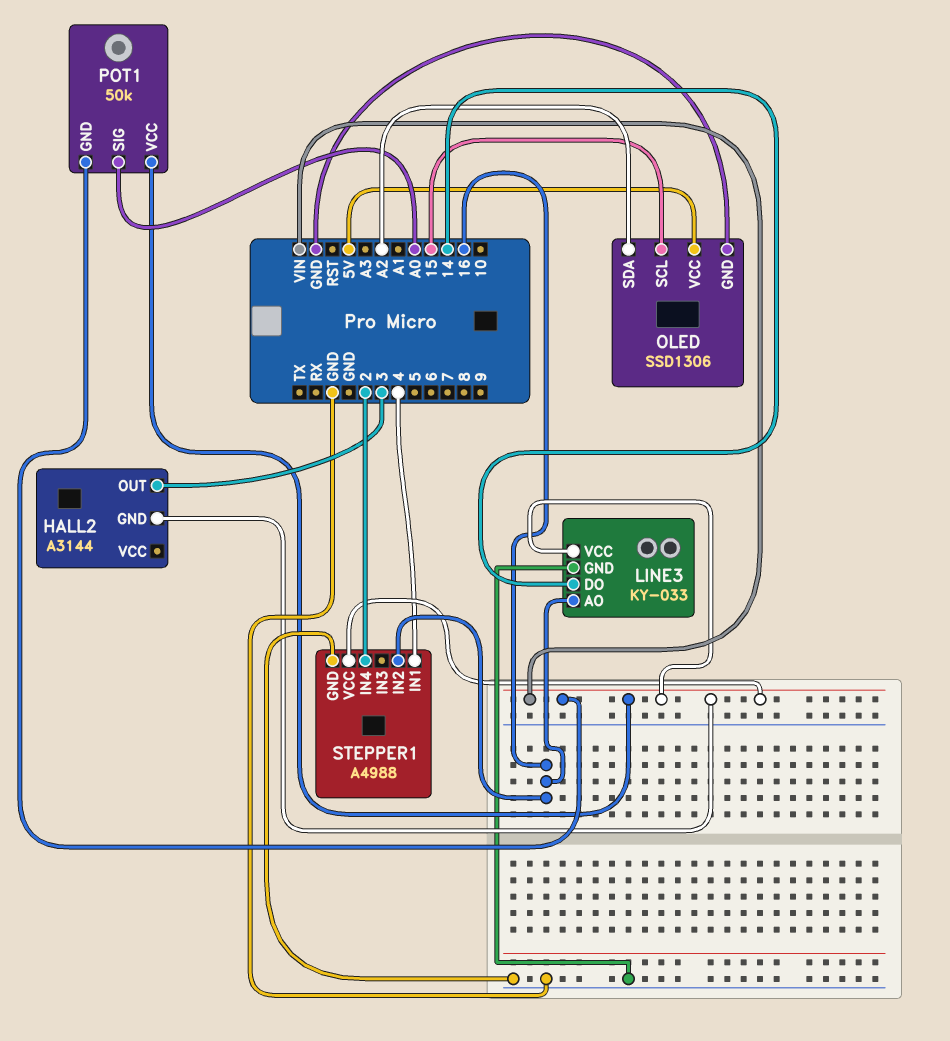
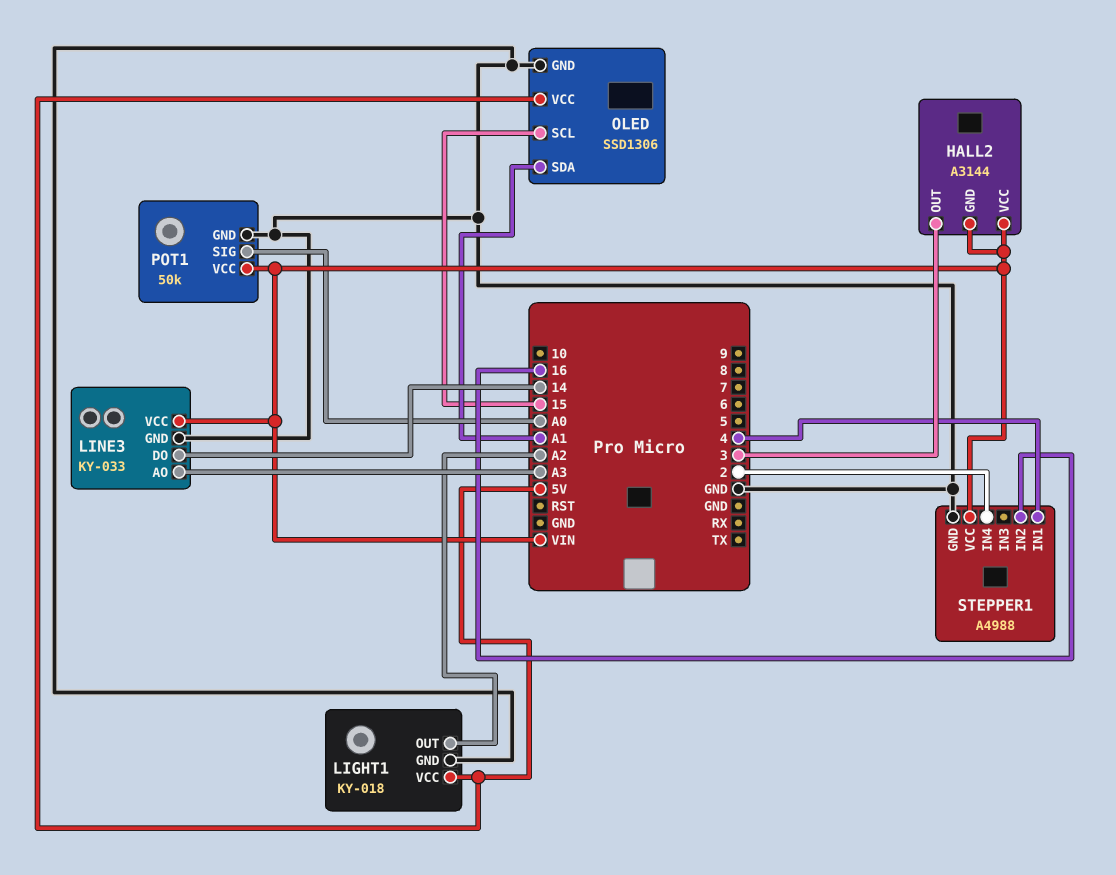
HALL2 pin VCC: none -> VIN
LIGHT1: none -> KY-018
LIGHT1 pin GND: none -> GND
LIGHT1 pin OUT: none -> A2
LIGHT1 pin VCC: none -> 5V
LINE3 pin AO: 16 -> A3
OLED pin SDA: A2 -> A1
POT1 pin GND: VIN -> GND

